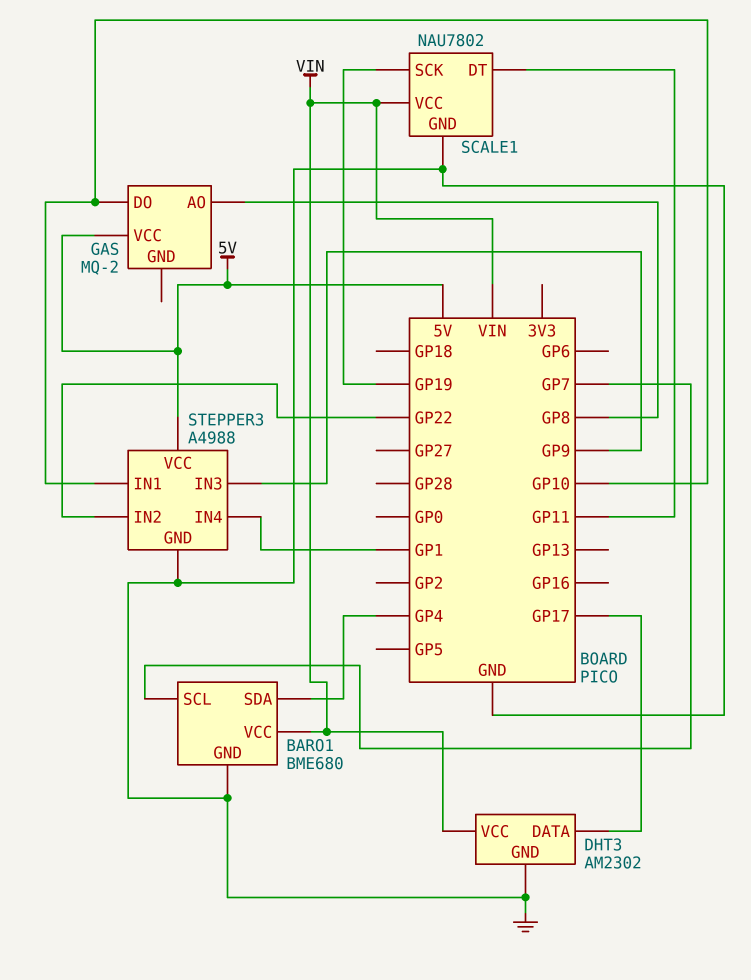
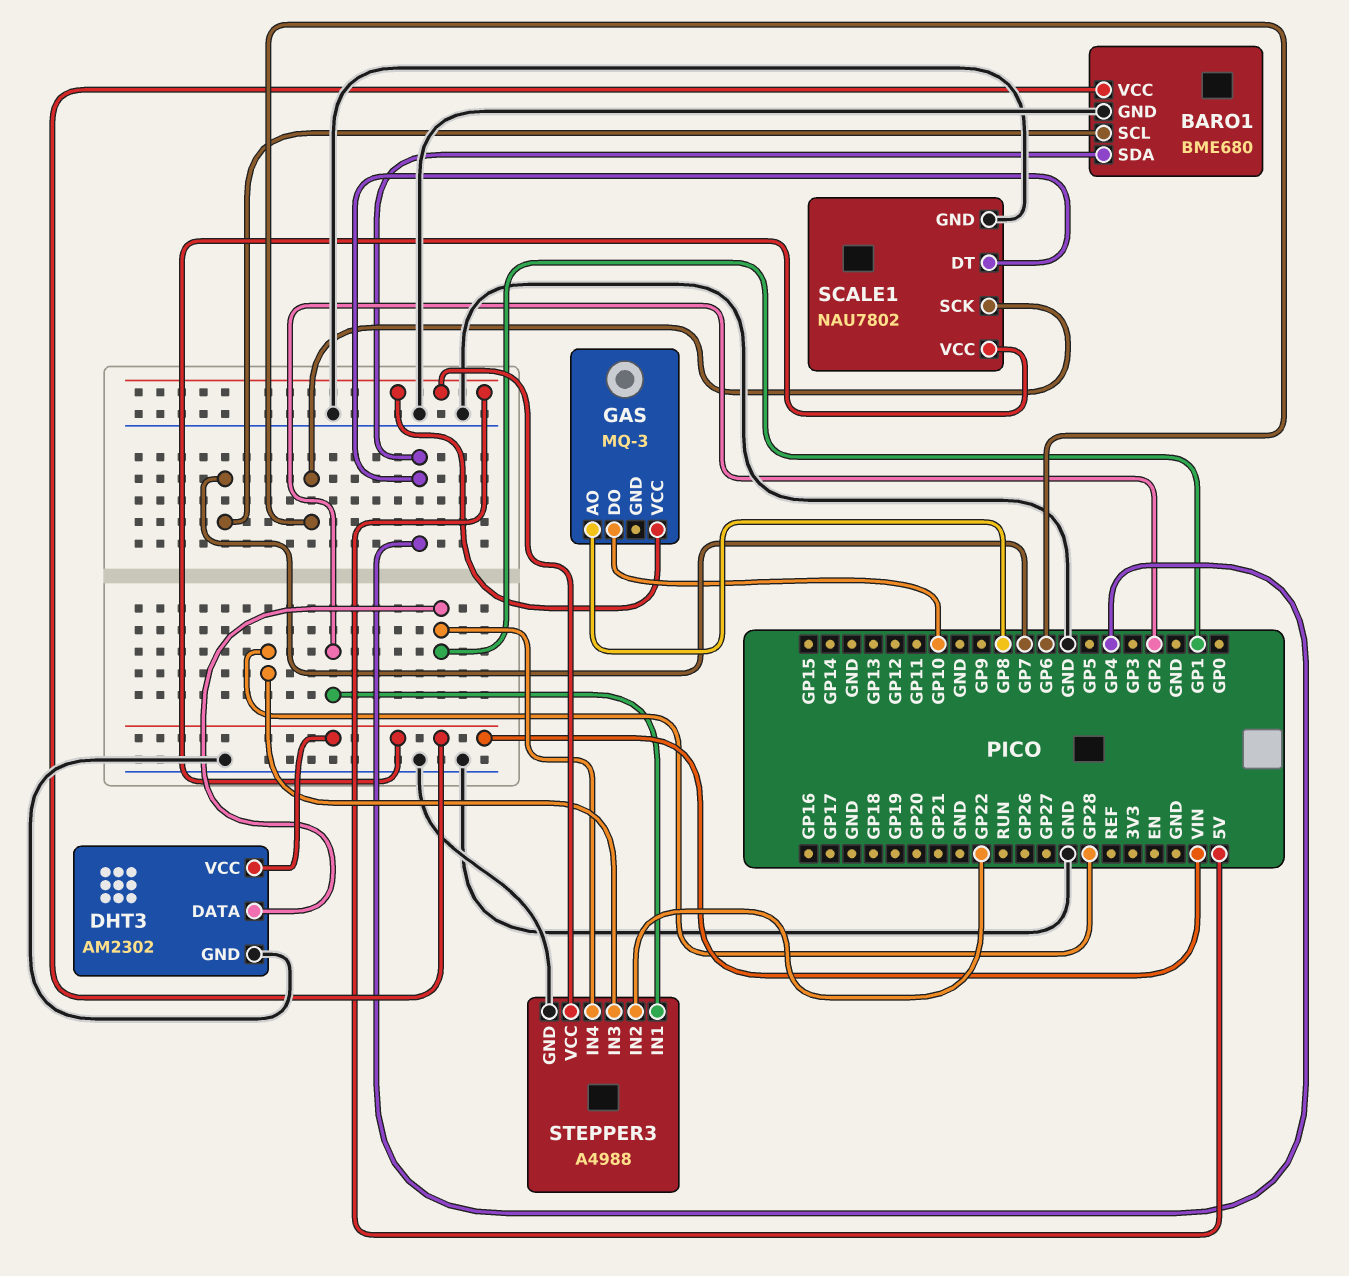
DHT3 pin DATA: GP17 -> GP1
GAS: MQ-2 -> MQ-3
SCALE1 pin DT: GP11 -> GP4
SCALE1 pin SCK: GP19 -> GP6
STEPPER3 pin IN1: GP10 -> GP2
STEPPER3 pin IN3: GP9 -> GP28

